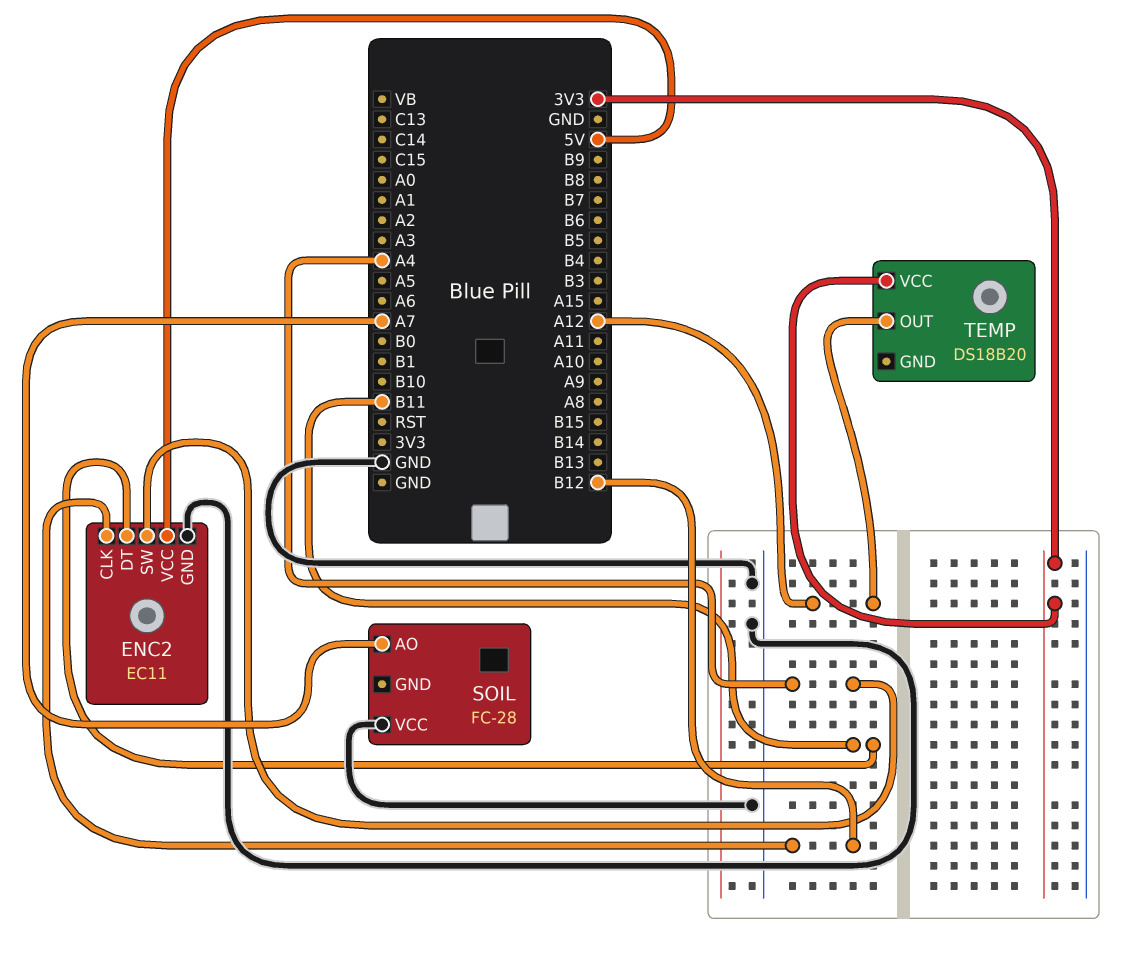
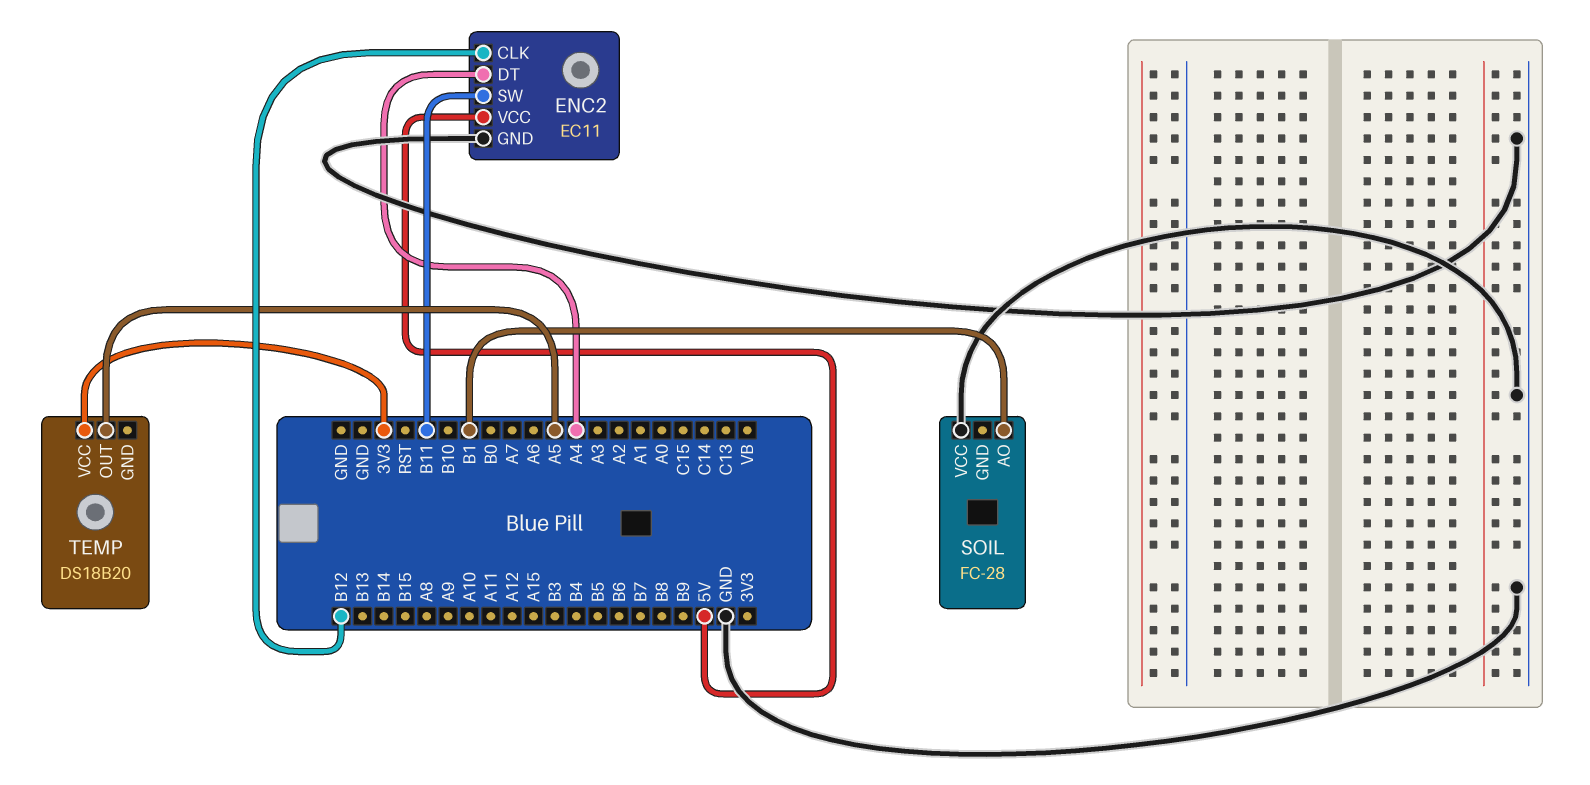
ENC2 pin DT: B11 -> A4
ENC2 pin SW: A4 -> B11
SOIL pin AO: A7 -> B1
TEMP pin OUT: A12 -> A5

